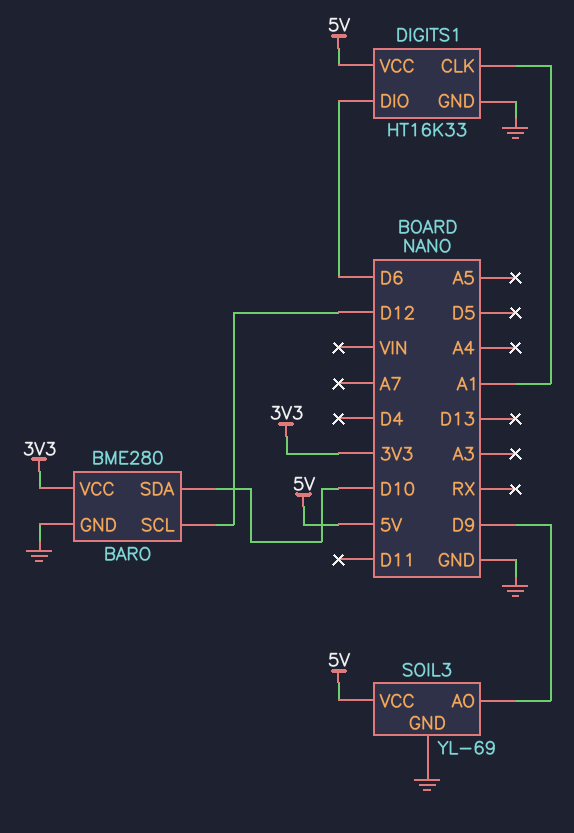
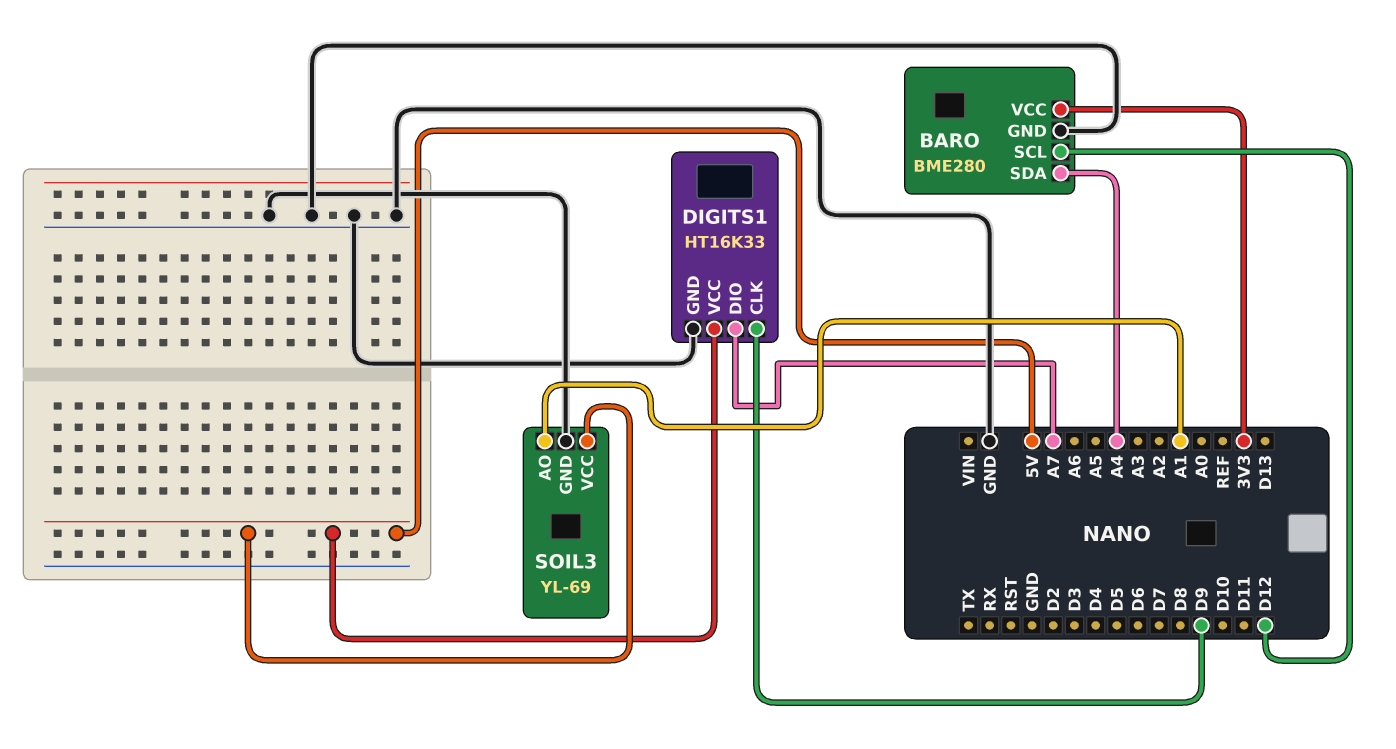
BARO pin SDA: D10 -> A4
DIGITS1 pin CLK: A1 -> D9
DIGITS1 pin DIO: D6 -> A7
SOIL3 pin AO: D9 -> A1

